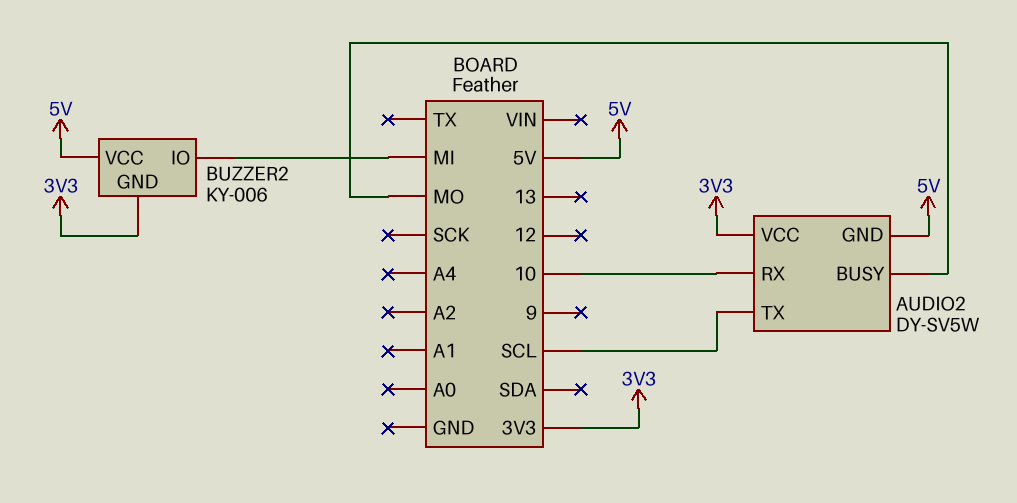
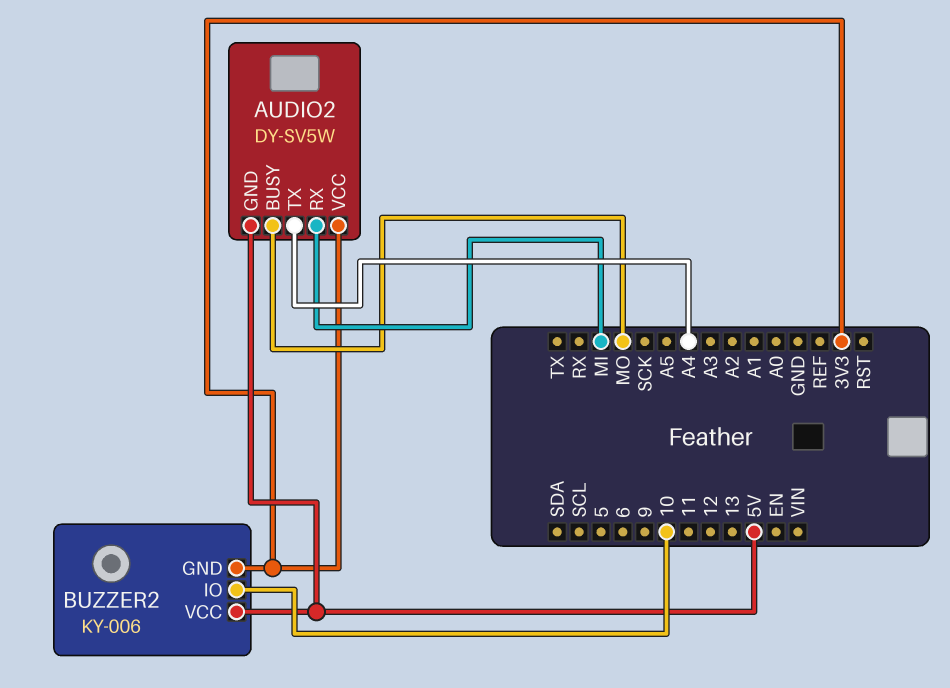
AUDIO2 pin RX: 10 -> MI
AUDIO2 pin TX: SCL -> A4
BUZZER2 pin IO: MI -> 10

